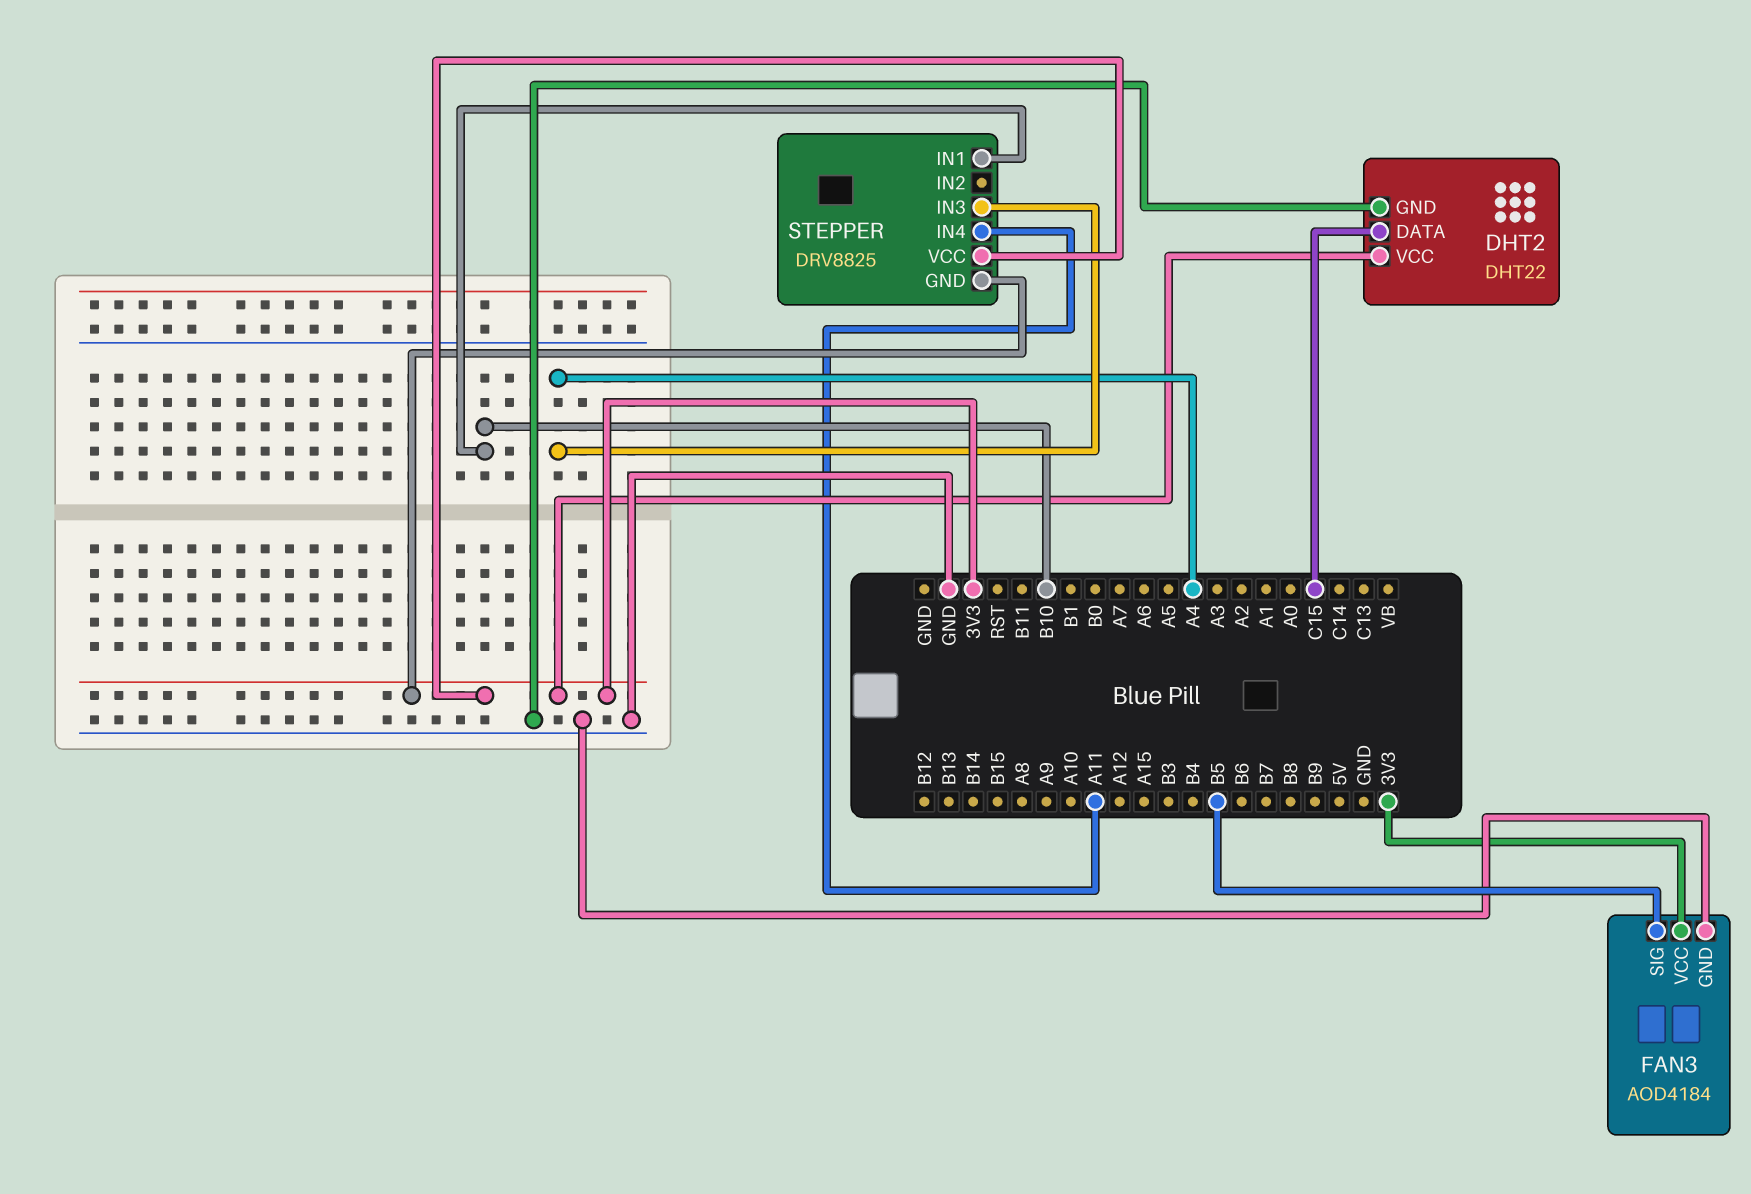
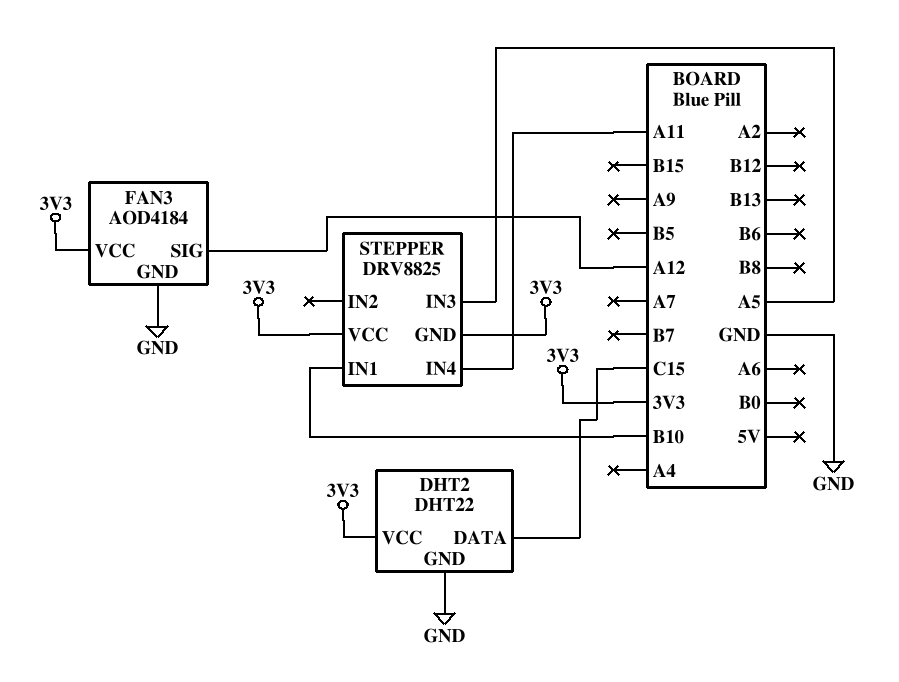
FAN3 pin SIG: B5 -> A12
STEPPER pin IN3: A4 -> A5

